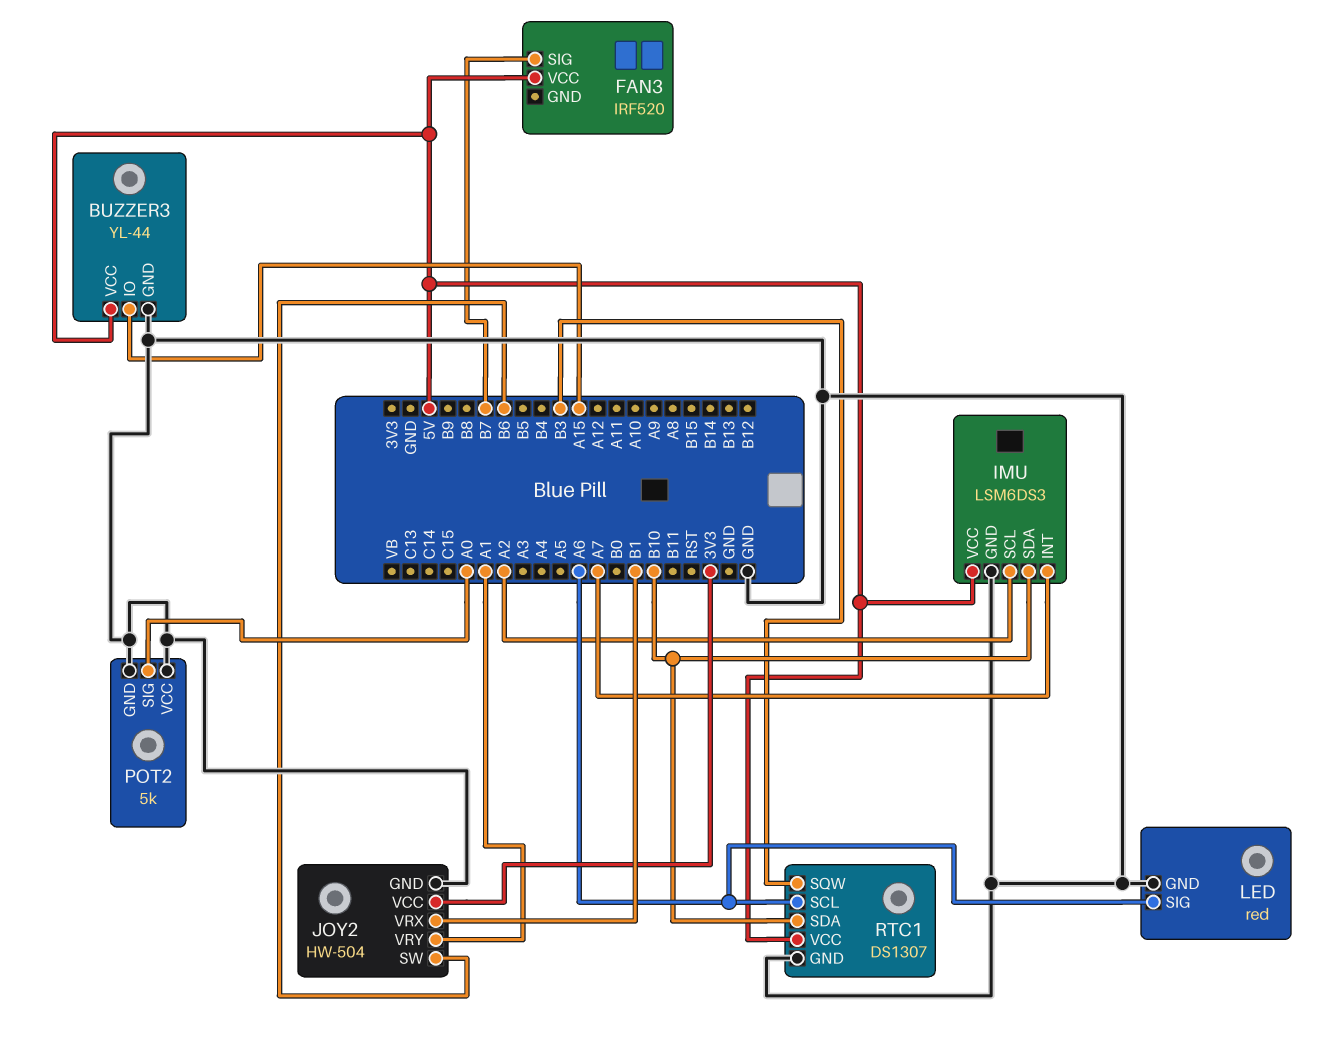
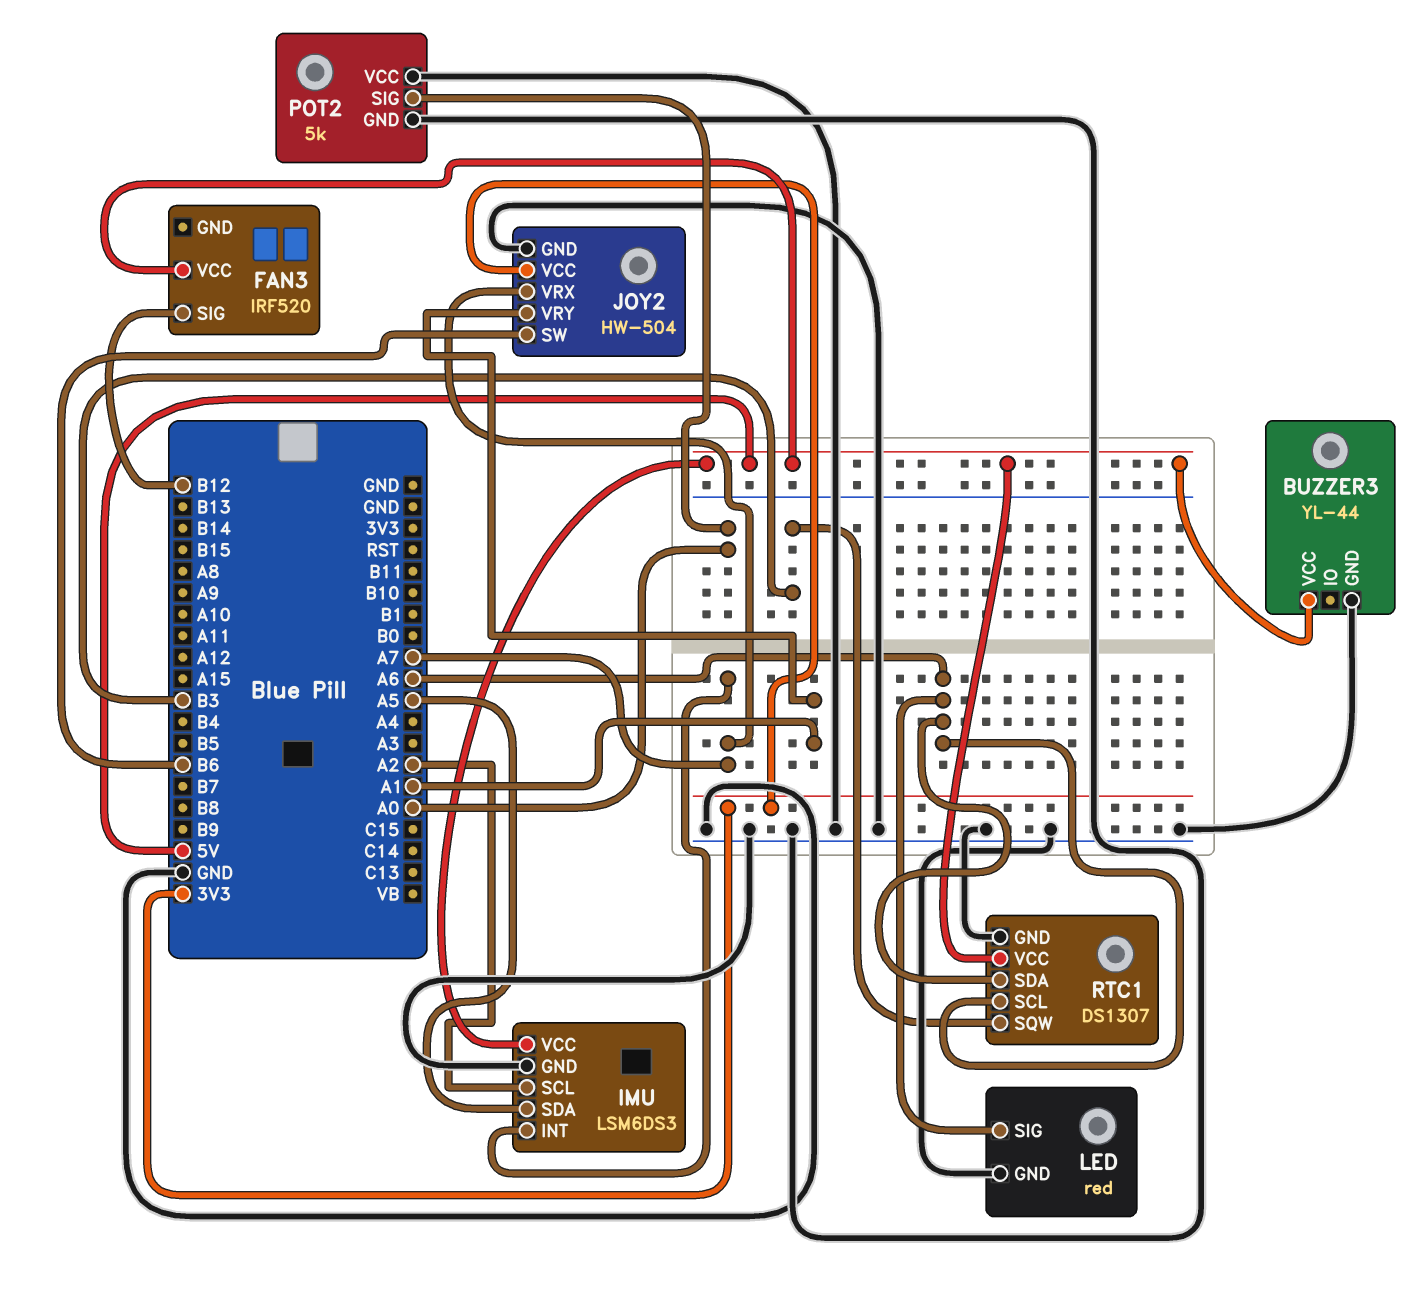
BUZZER3 pin IO: A15 -> none
FAN3 pin SIG: B7 -> B12
IMU pin SDA: B10 -> A5
JOY2 pin VRX: B1 -> A7
RTC1 pin SDA: B10 -> A6

